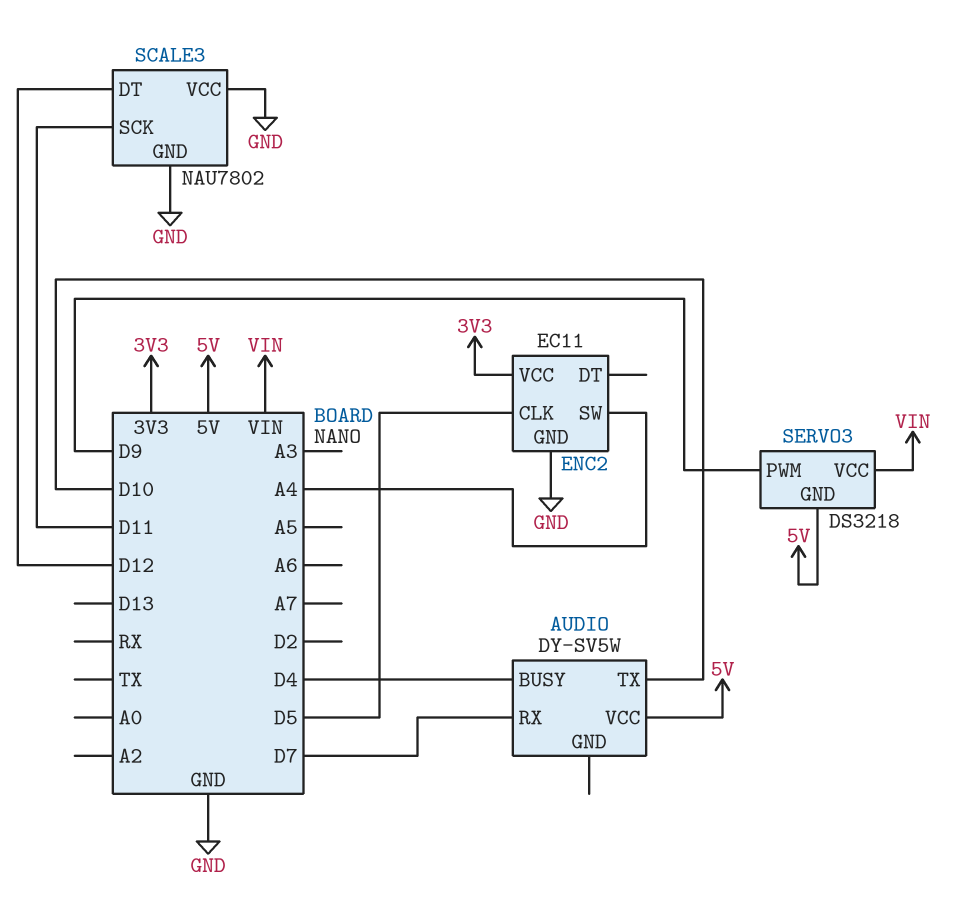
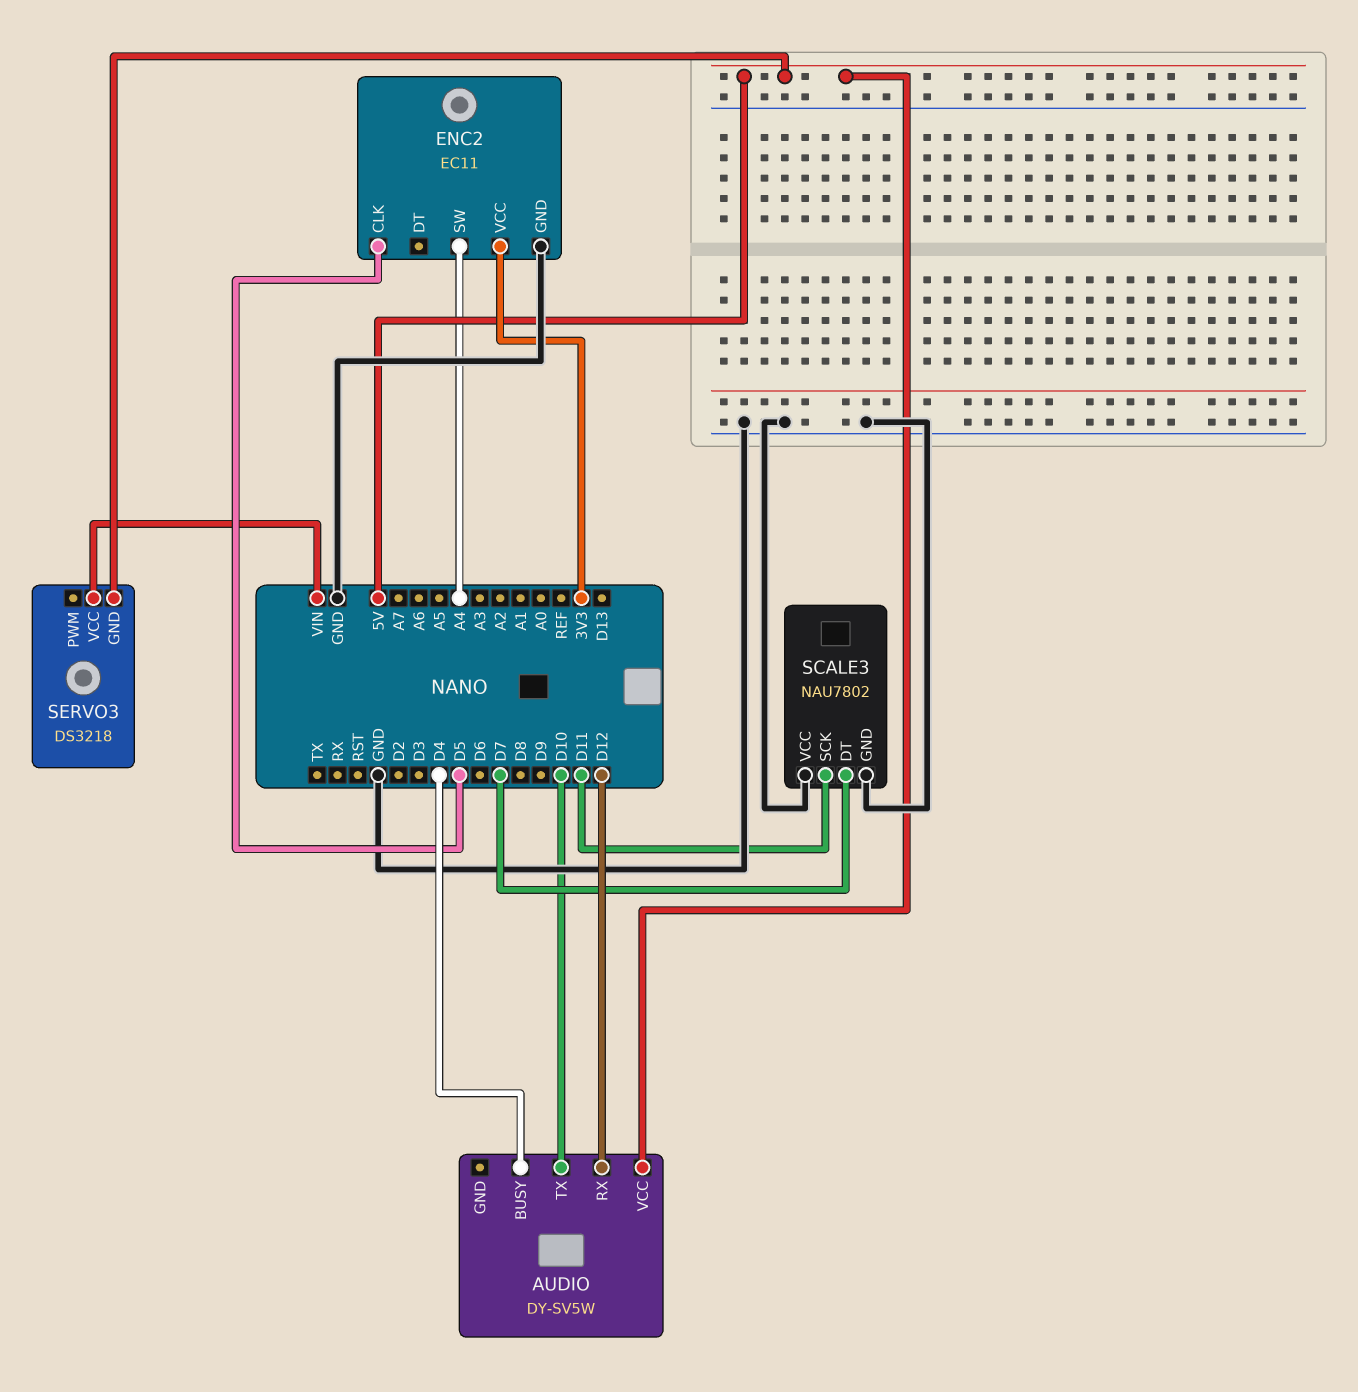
AUDIO pin RX: D7 -> D12
SCALE3 pin DT: D12 -> D7
SERVO3 pin PWM: D9 -> none

